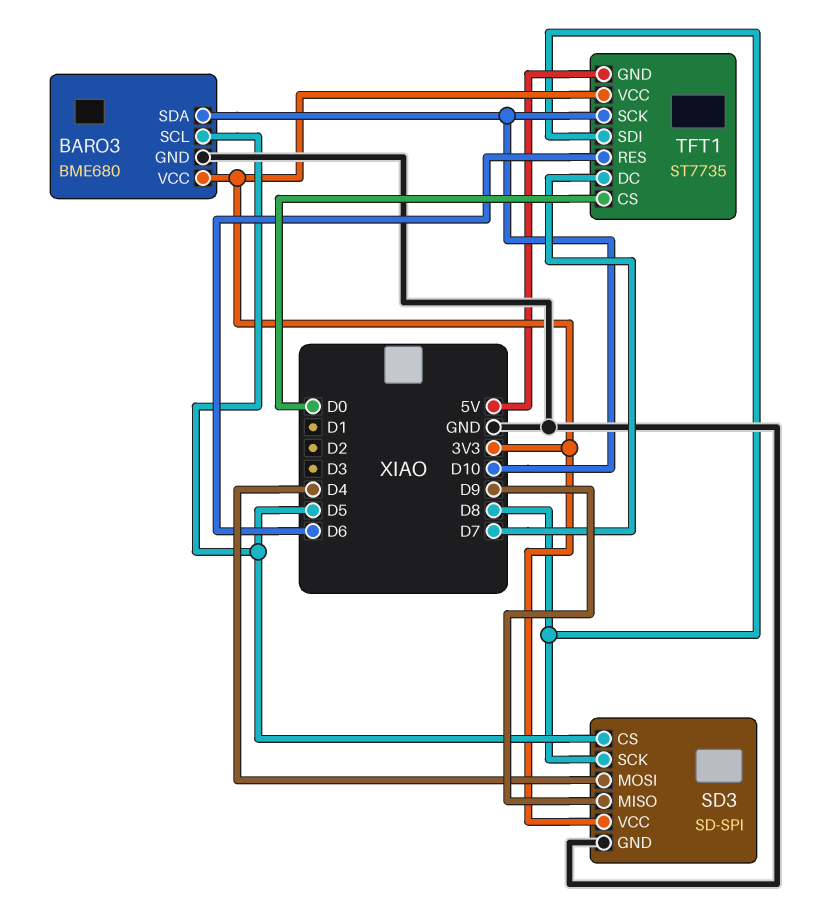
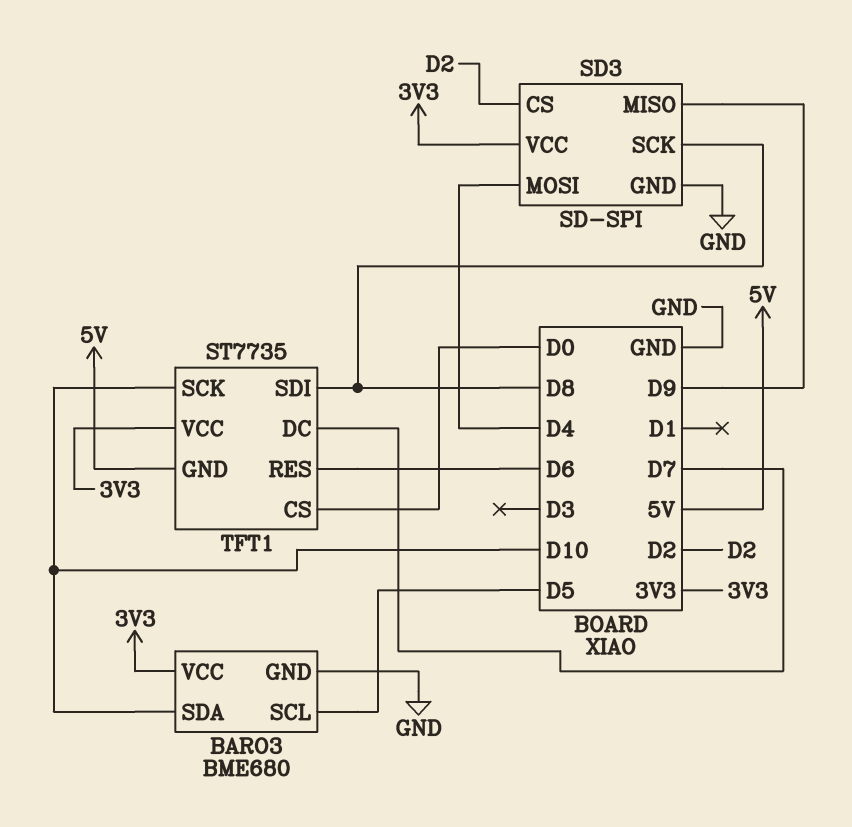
SD3 pin CS: D5 -> D2

